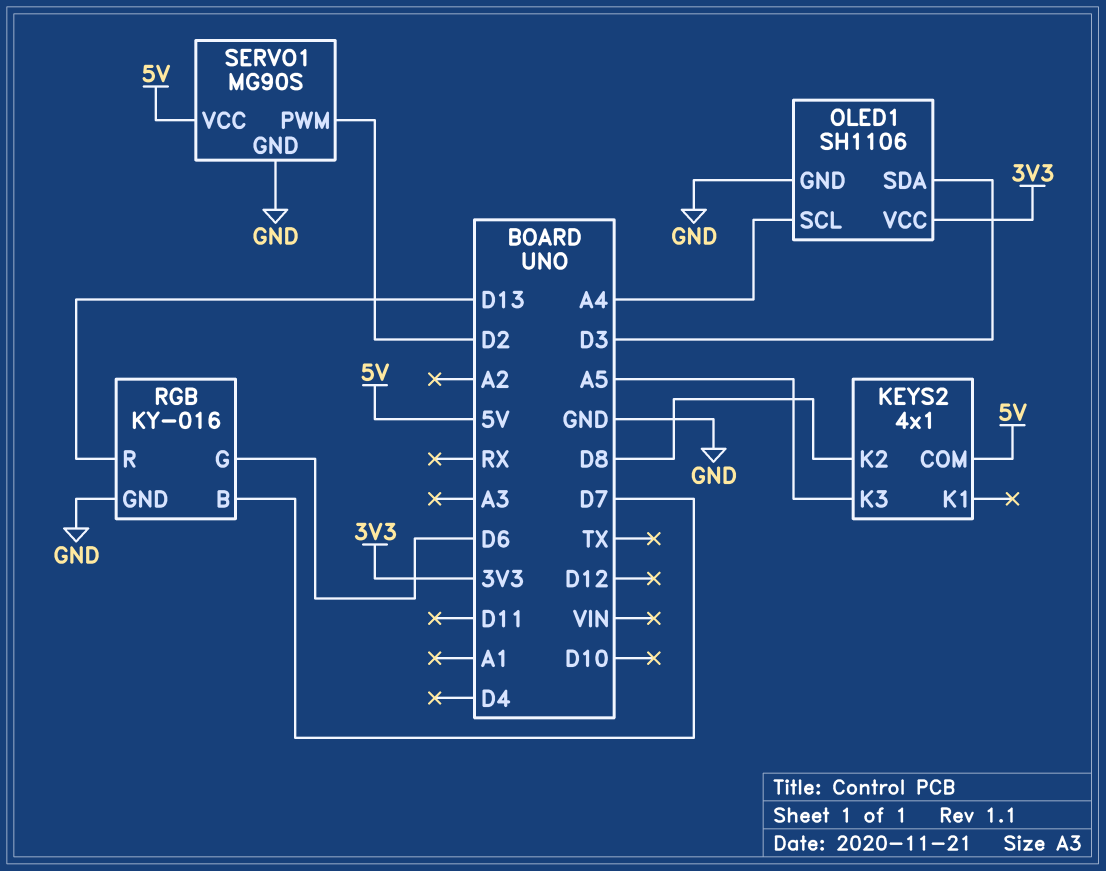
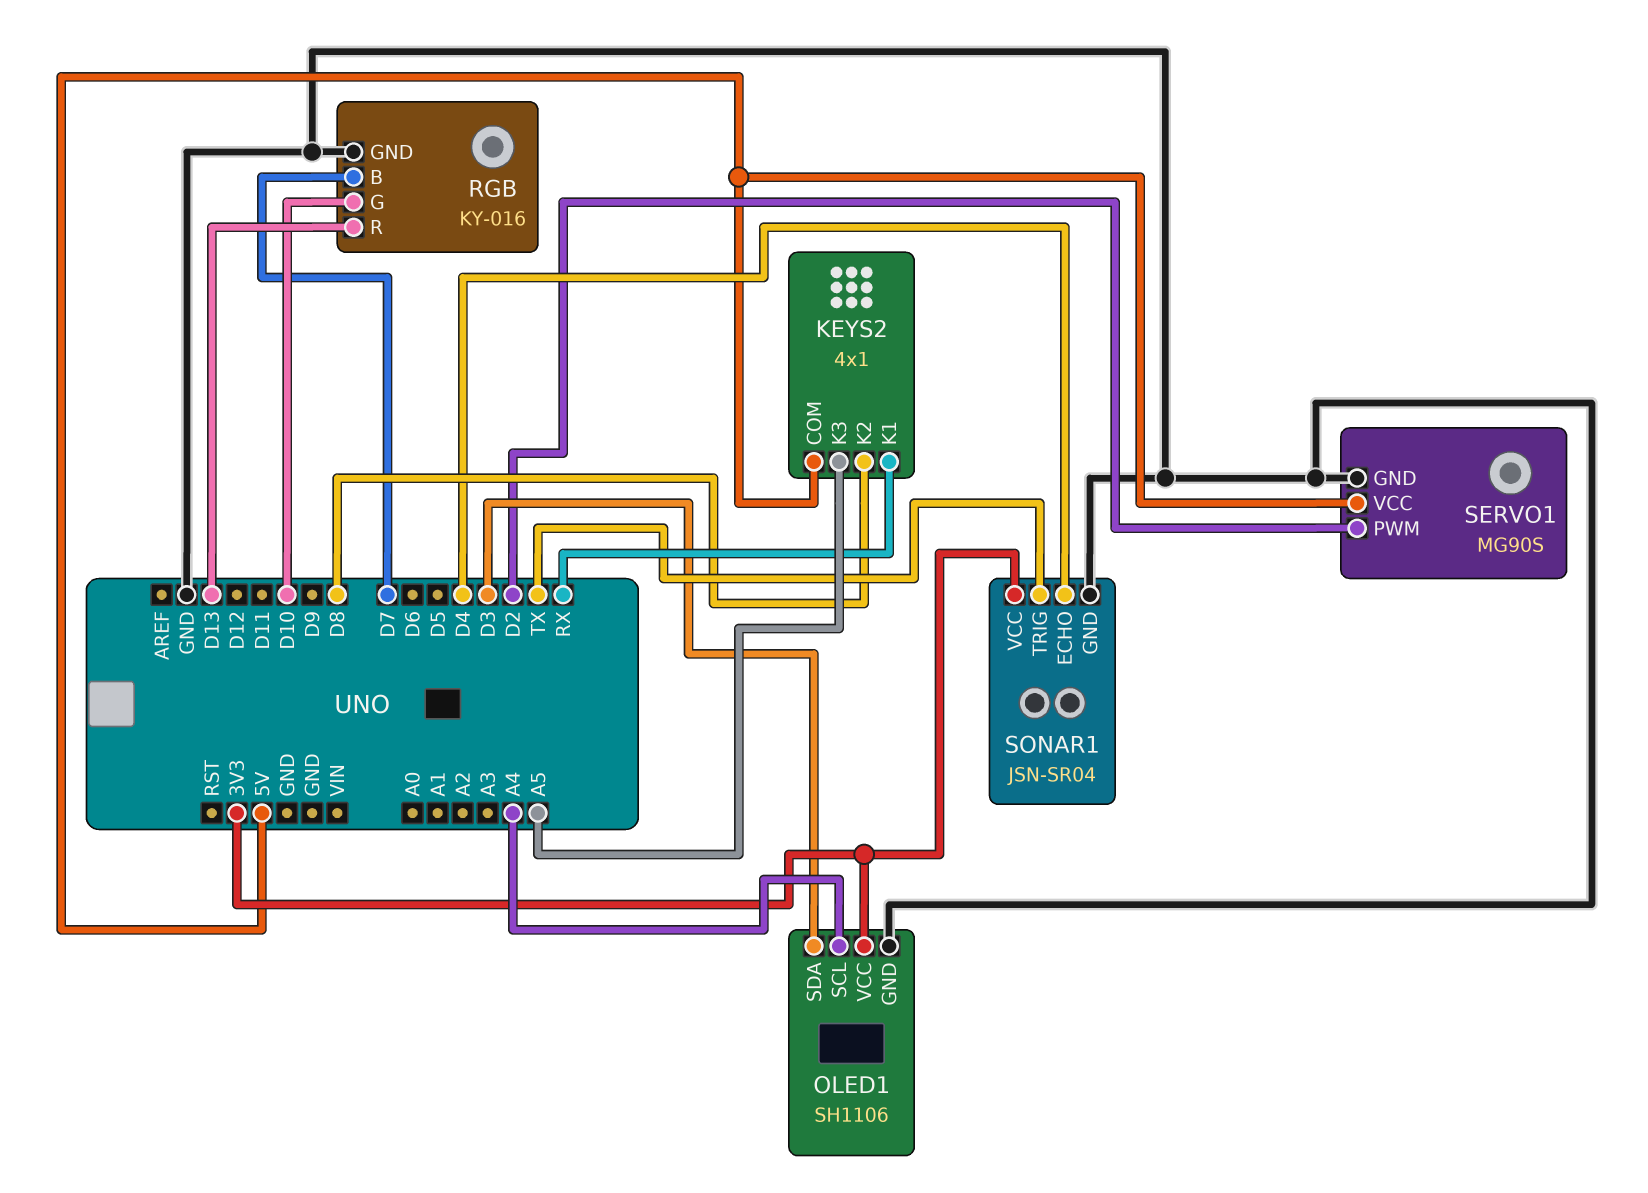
KEYS2 pin K1: none -> RX
RGB pin G: D6 -> D10
SONAR1: none -> JSN-SR04
SONAR1 pin ECHO: none -> D4
SONAR1 pin GND: none -> GND
SONAR1 pin TRIG: none -> TX
SONAR1 pin VCC: none -> 3V3

